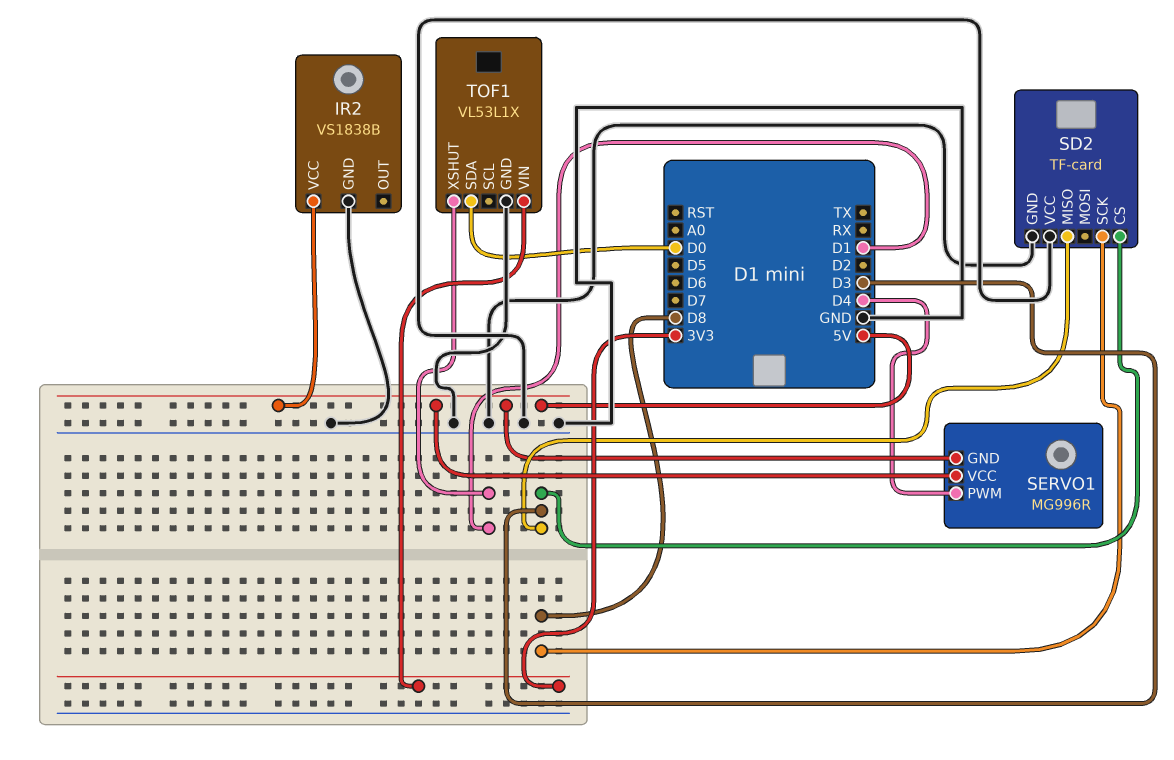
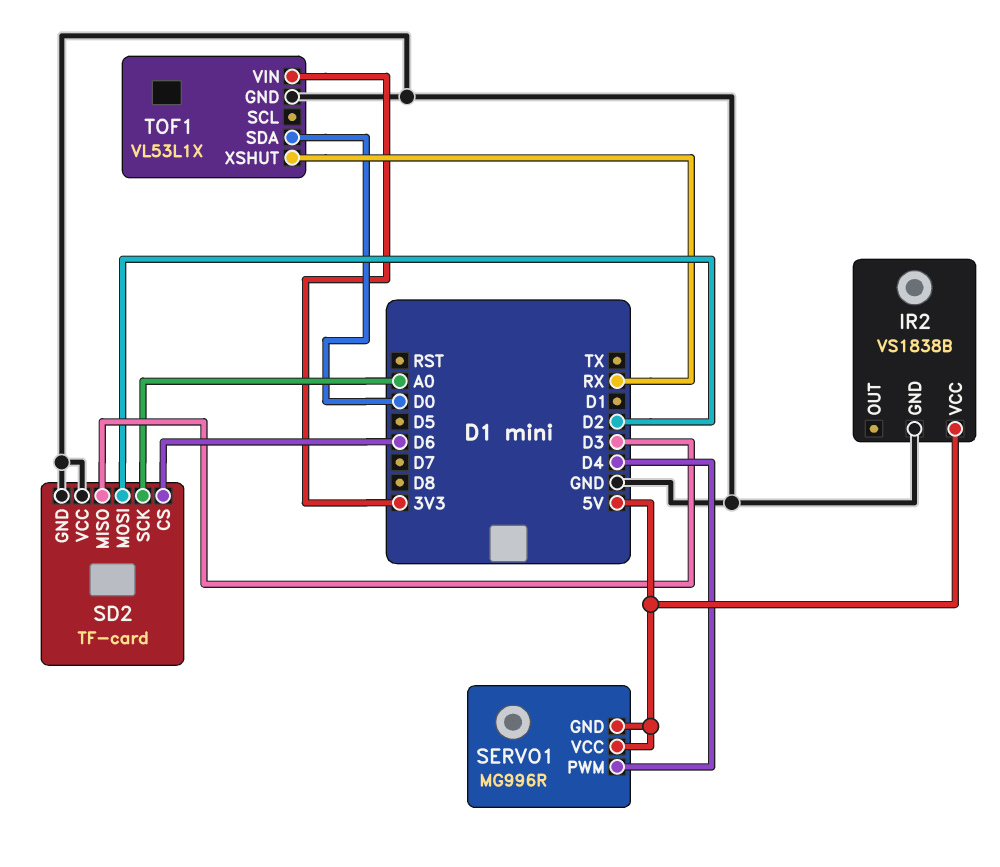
SD2 pin CS: D3 -> D6
SD2 pin MOSI: none -> D2
SD2 pin SCK: D8 -> A0
TOF1 pin XSHUT: D1 -> RX

